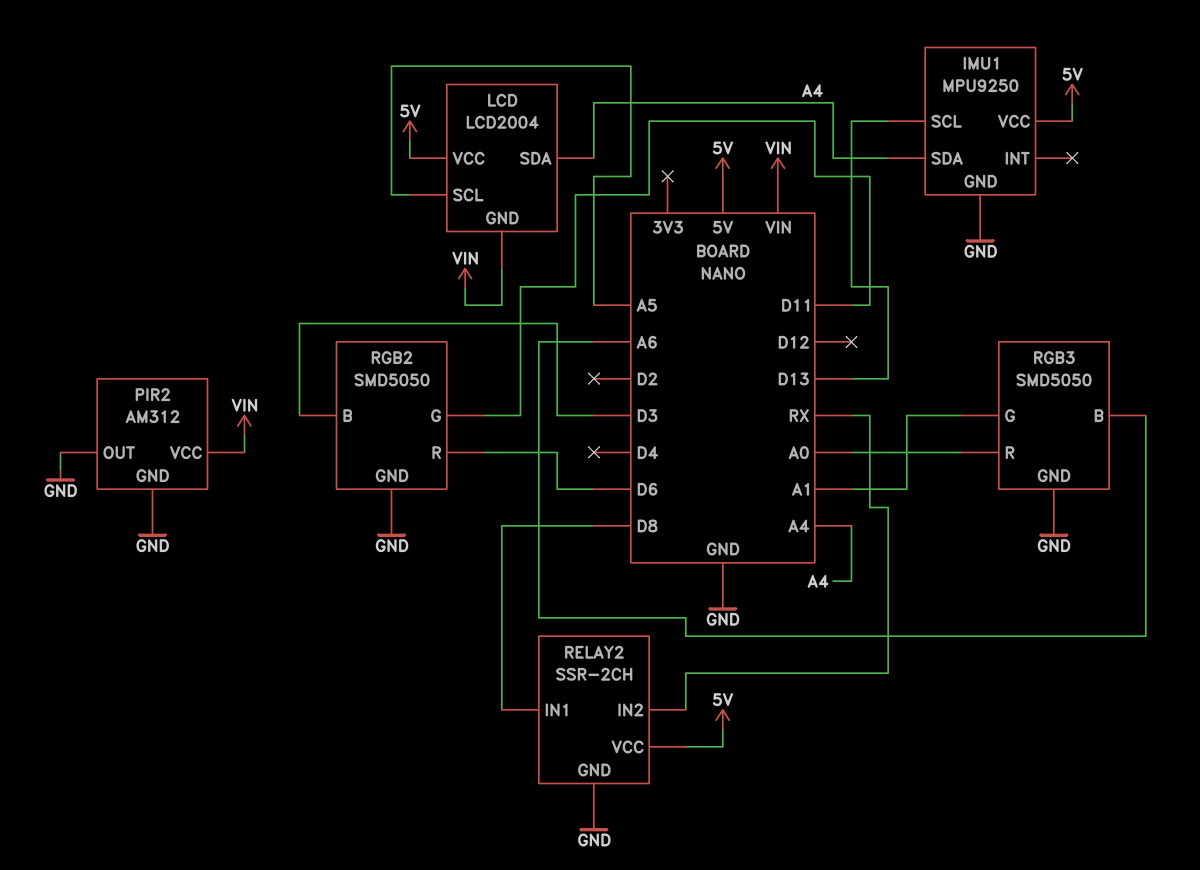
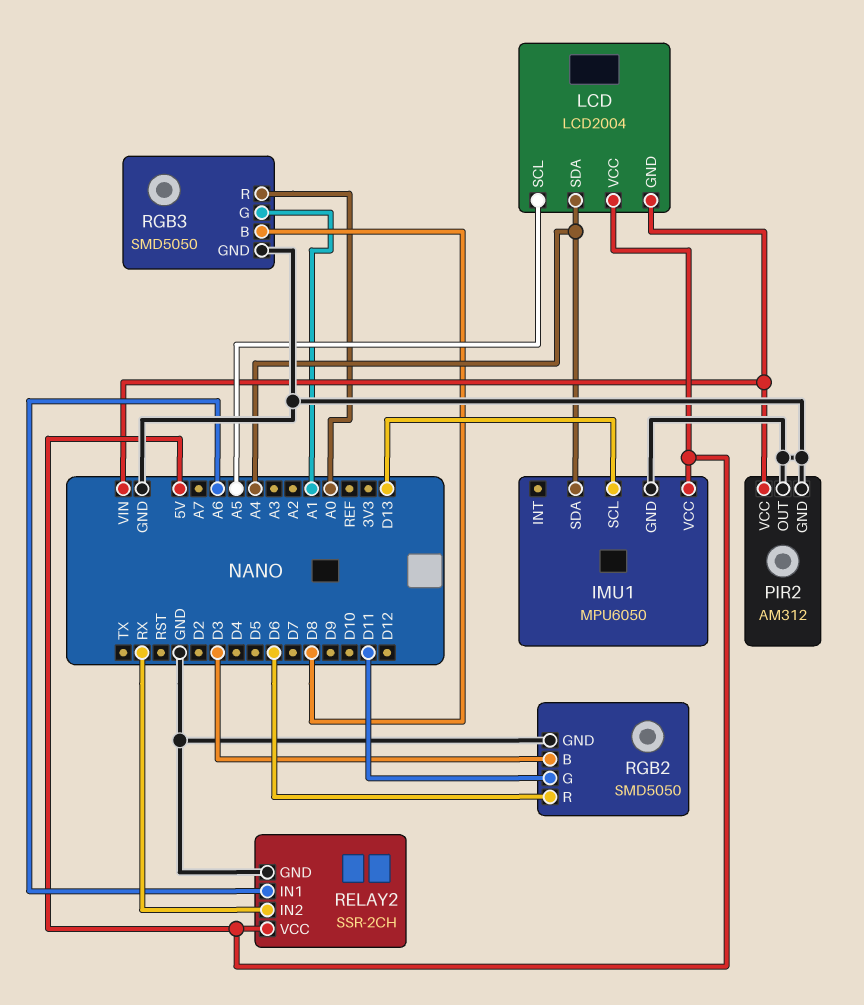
IMU1: MPU9250 -> MPU6050
RELAY2 pin IN1: D8 -> A6
RGB3 pin B: A6 -> D8

